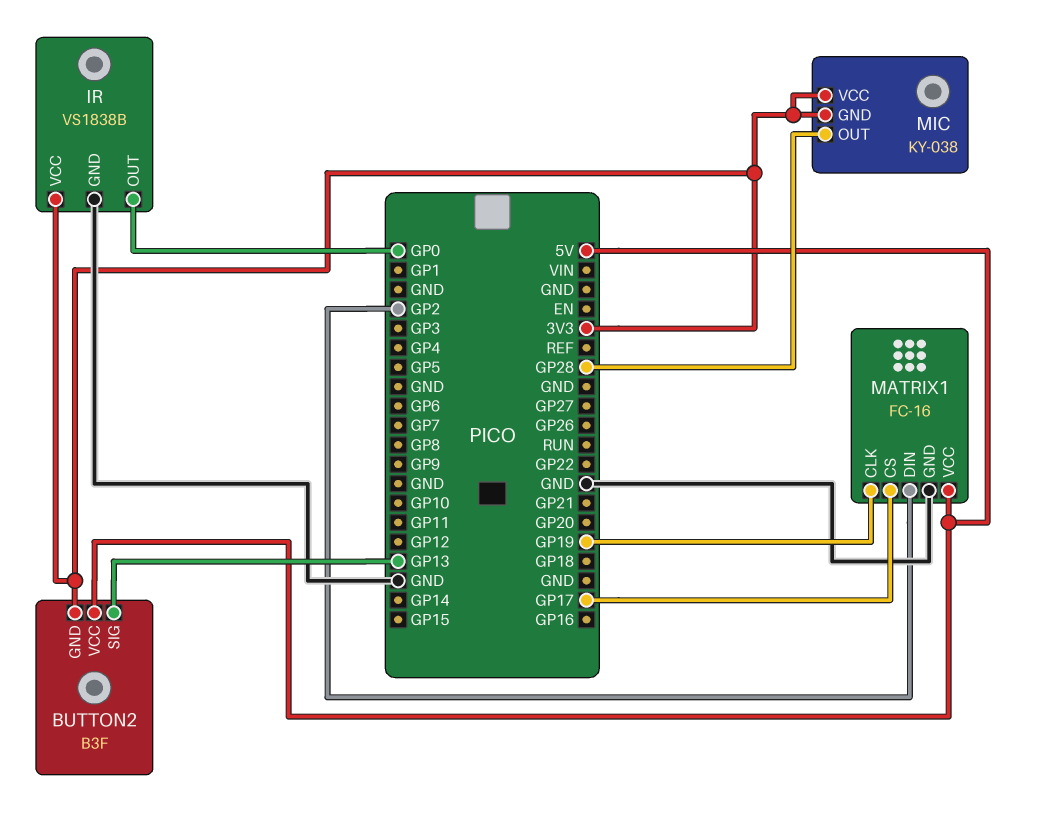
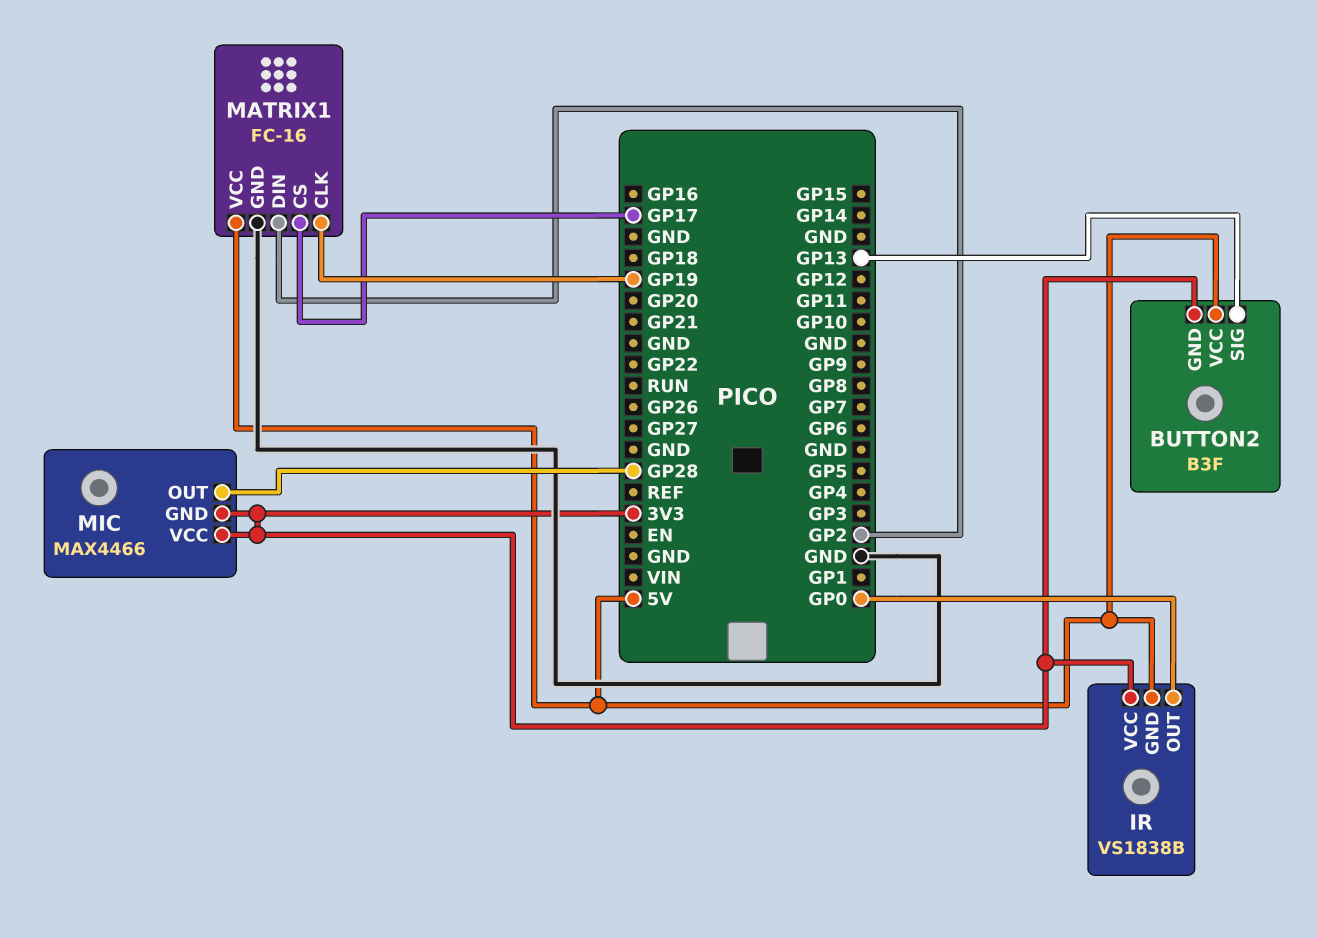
IR pin GND: GND -> 5V
MIC: KY-038 -> MAX4466

